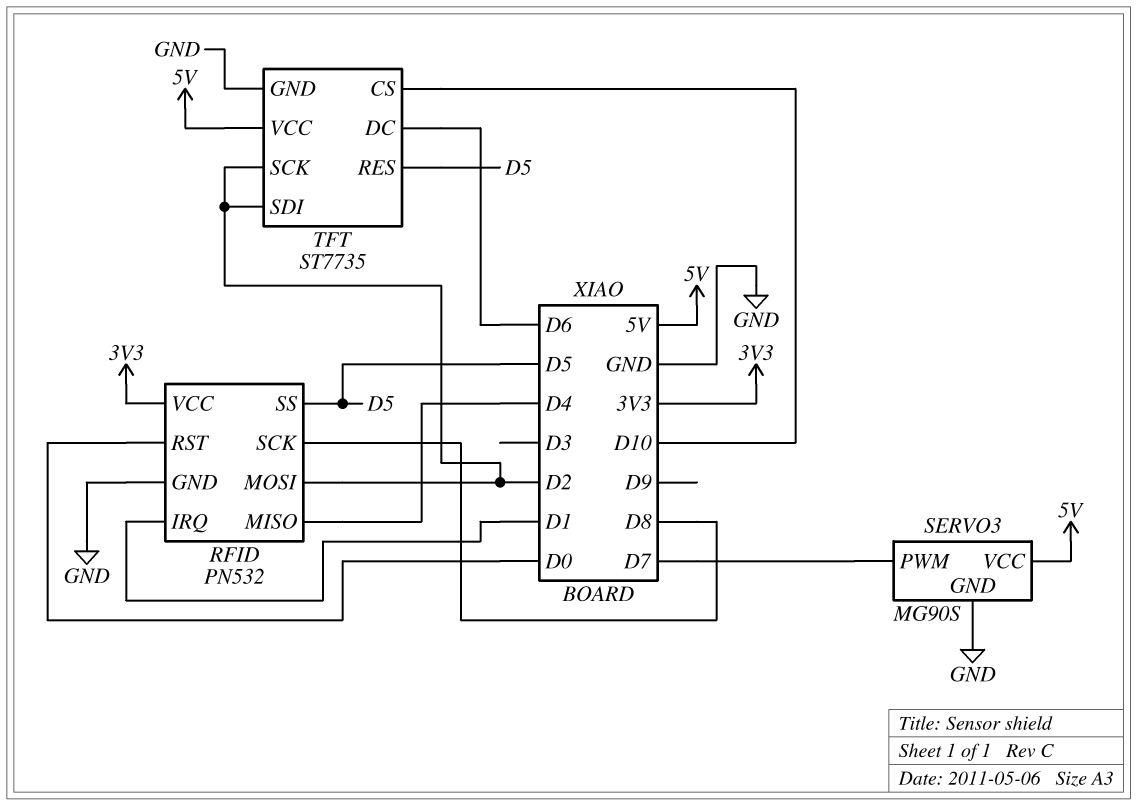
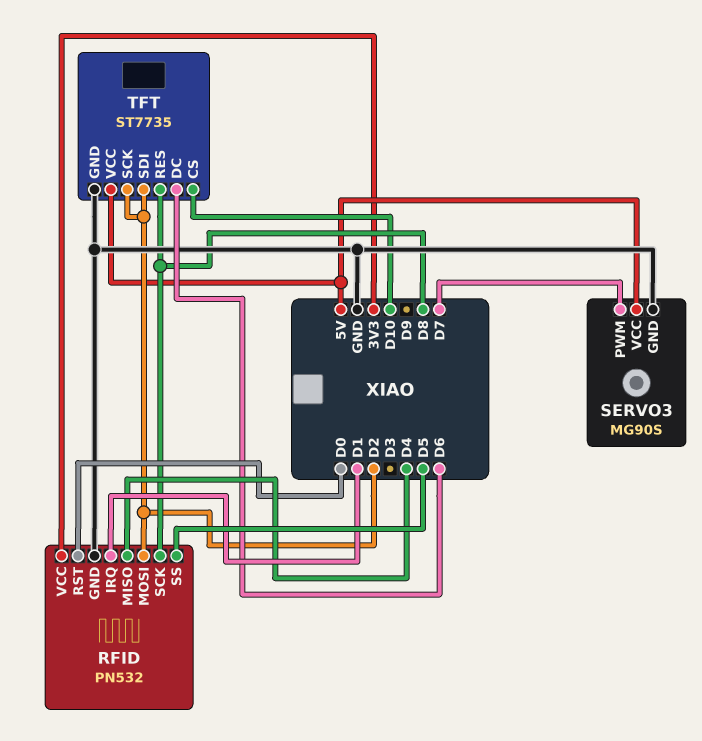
TFT pin RES: D5 -> D8

